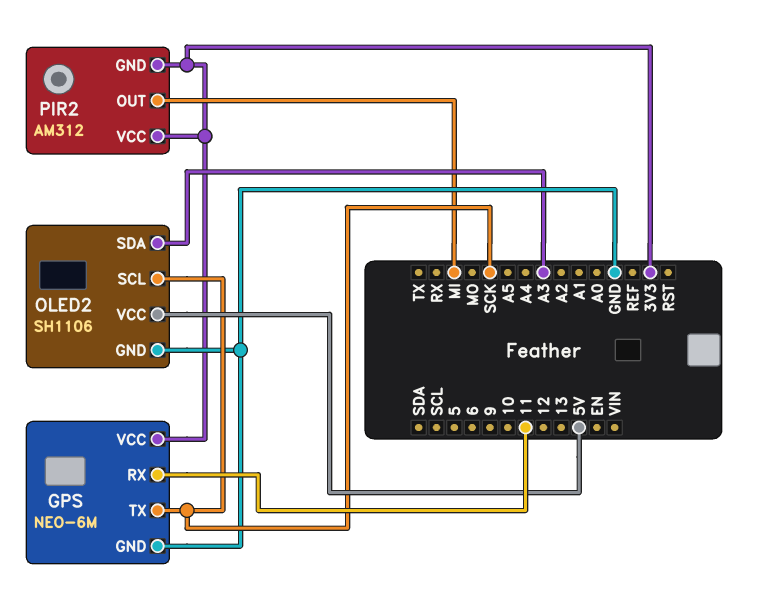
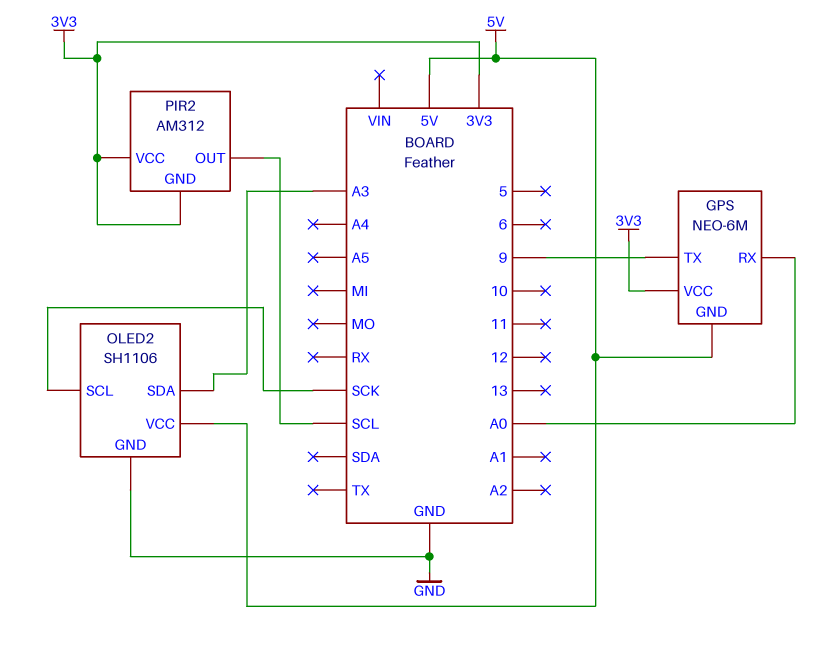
GPS pin GND: GND -> 5V
GPS pin RX: 11 -> A0
GPS pin TX: SCK -> 9
PIR2 pin OUT: MI -> SCL

